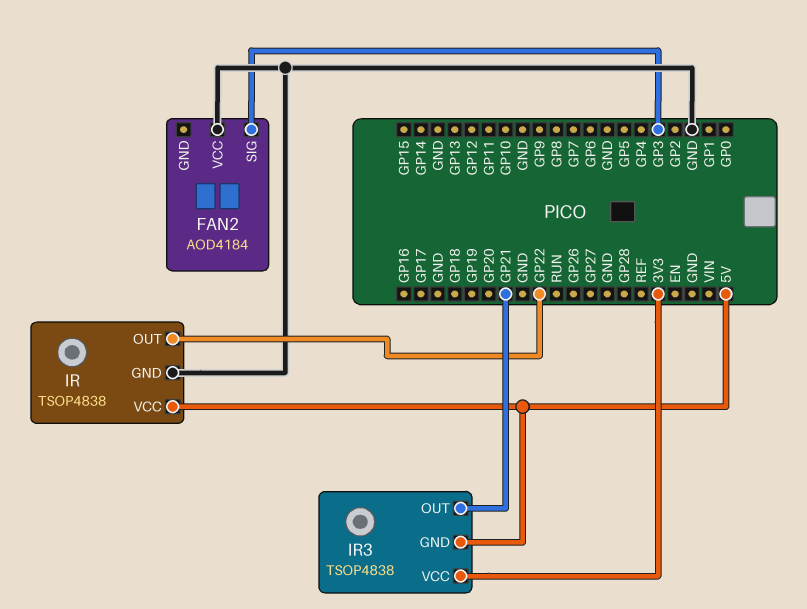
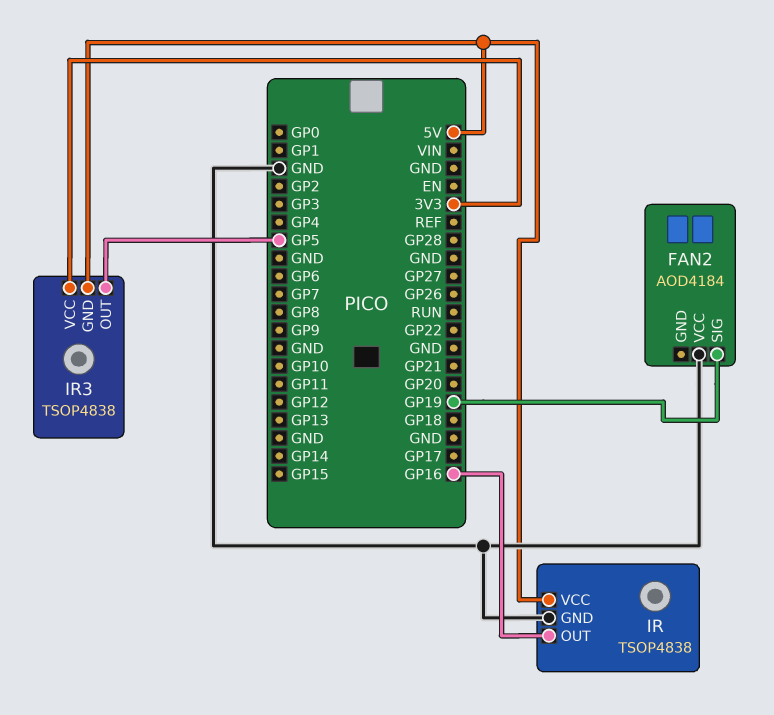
FAN2 pin SIG: GP3 -> GP19
IR pin OUT: GP22 -> GP16
IR3 pin OUT: GP21 -> GP5

